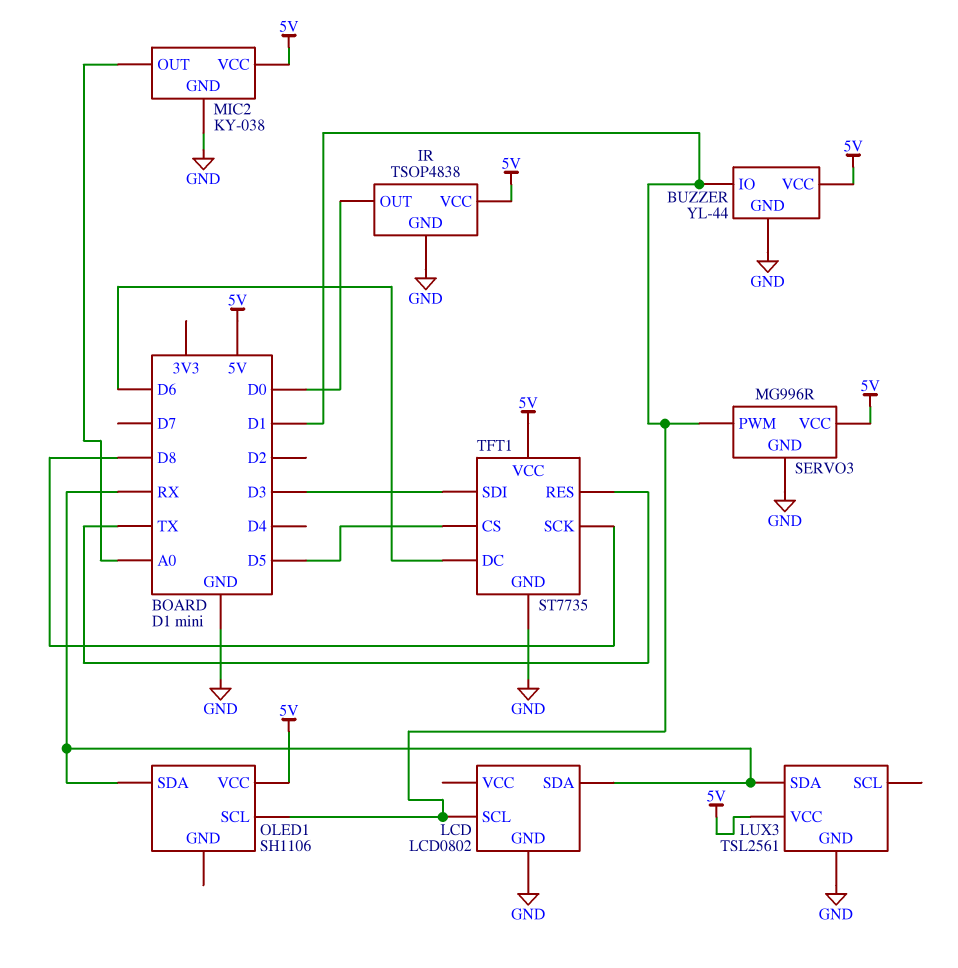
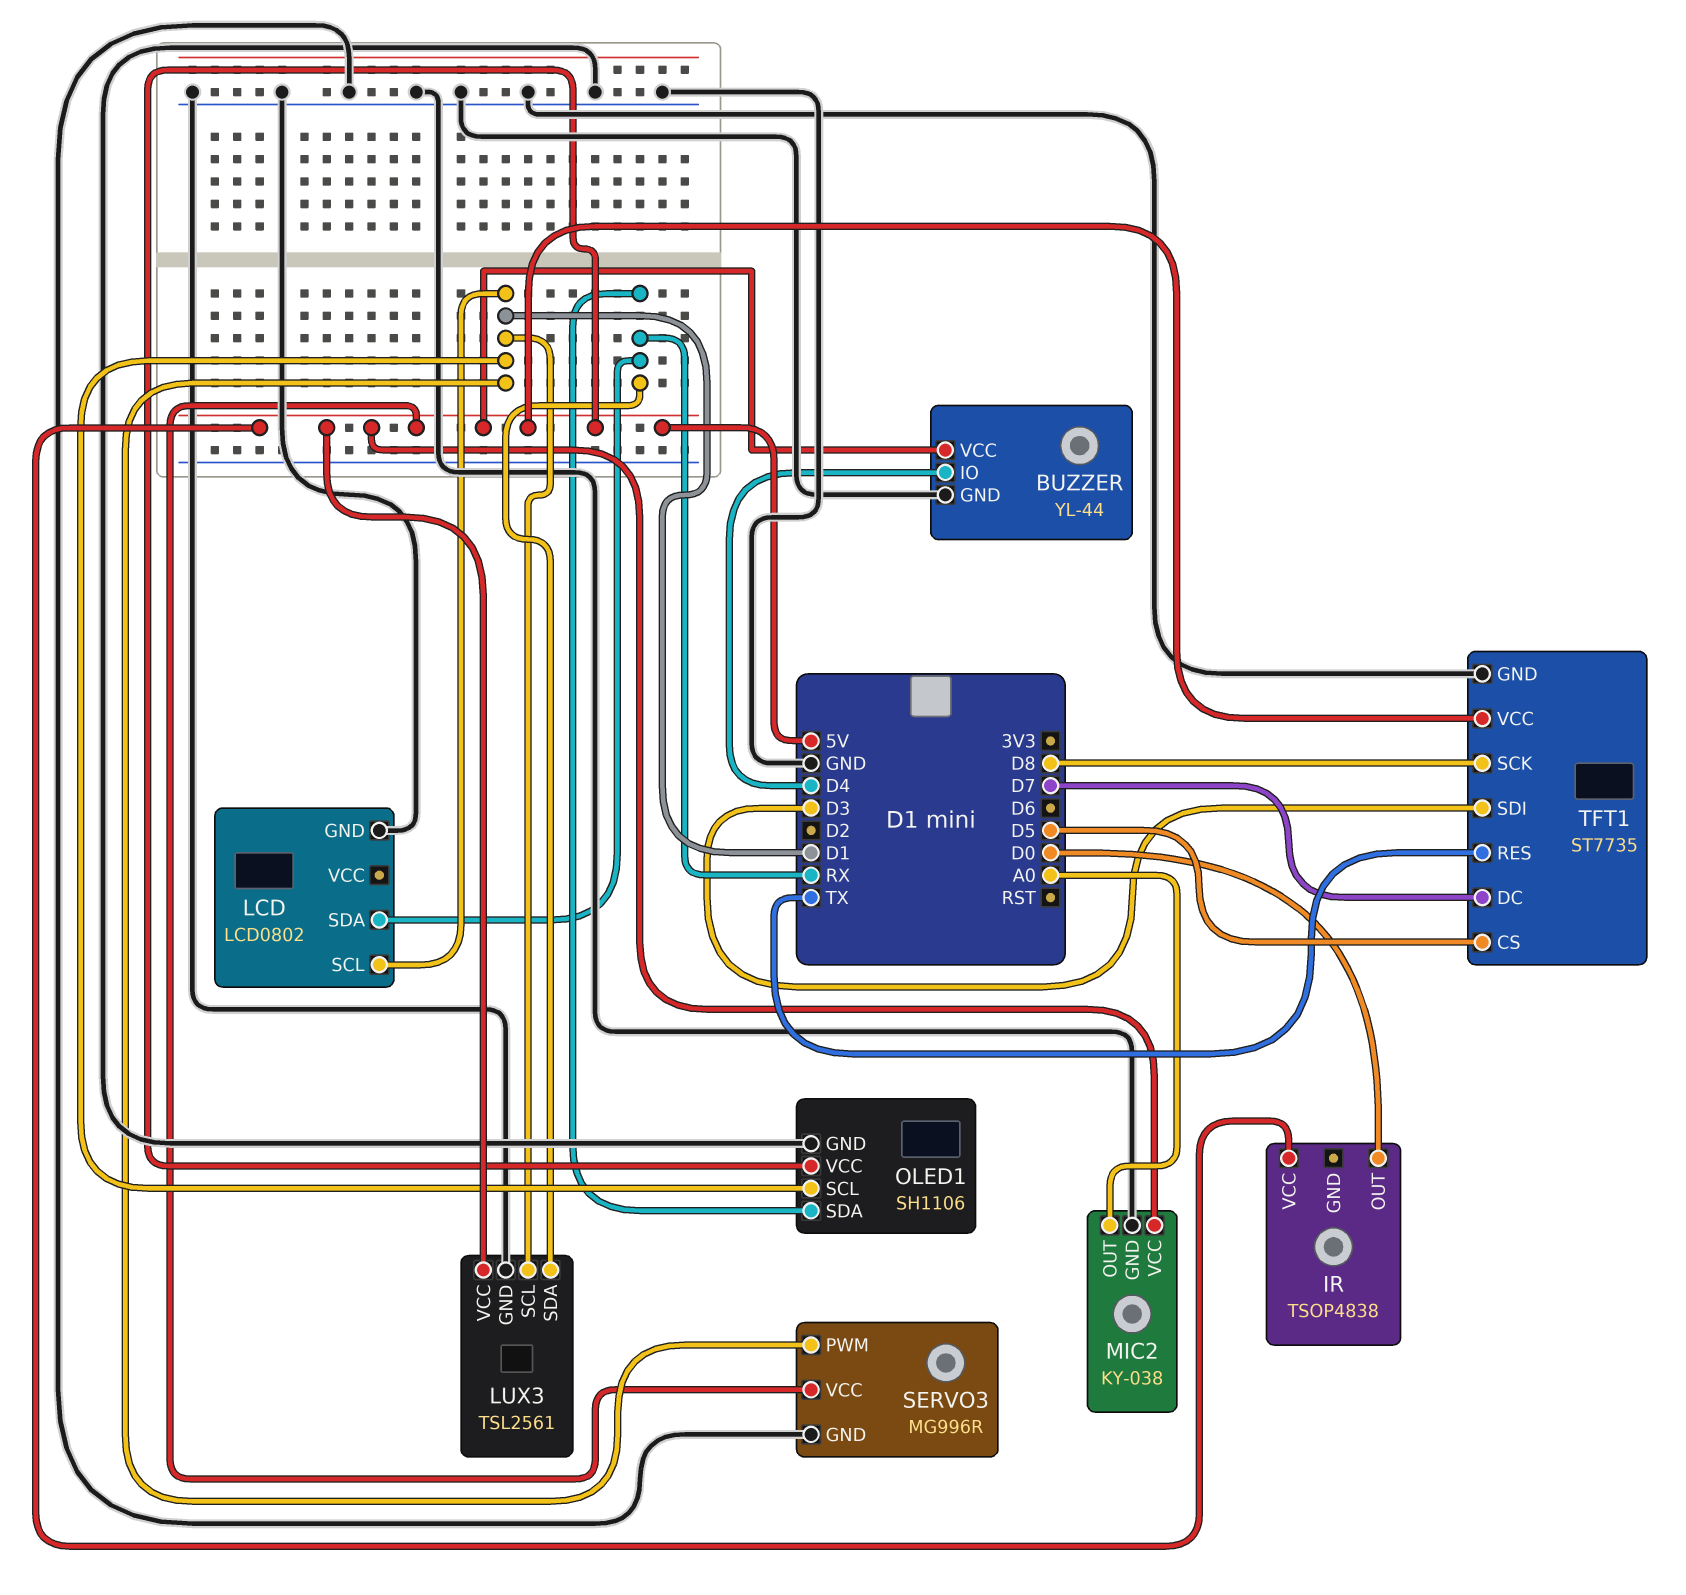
BUZZER pin IO: D1 -> D4
IR pin GND: GND -> none
LUX3 pin SCL: none -> D1
OLED1 pin GND: none -> GND
TFT1 pin DC: D6 -> D7

